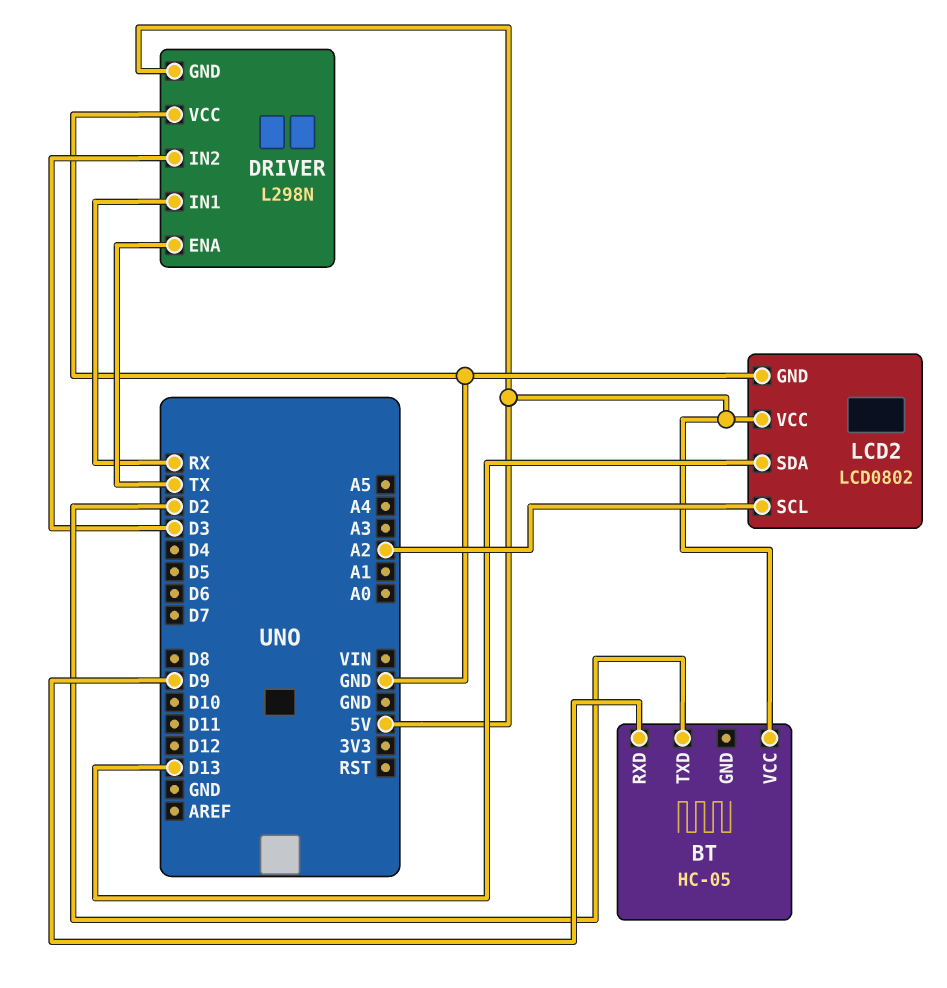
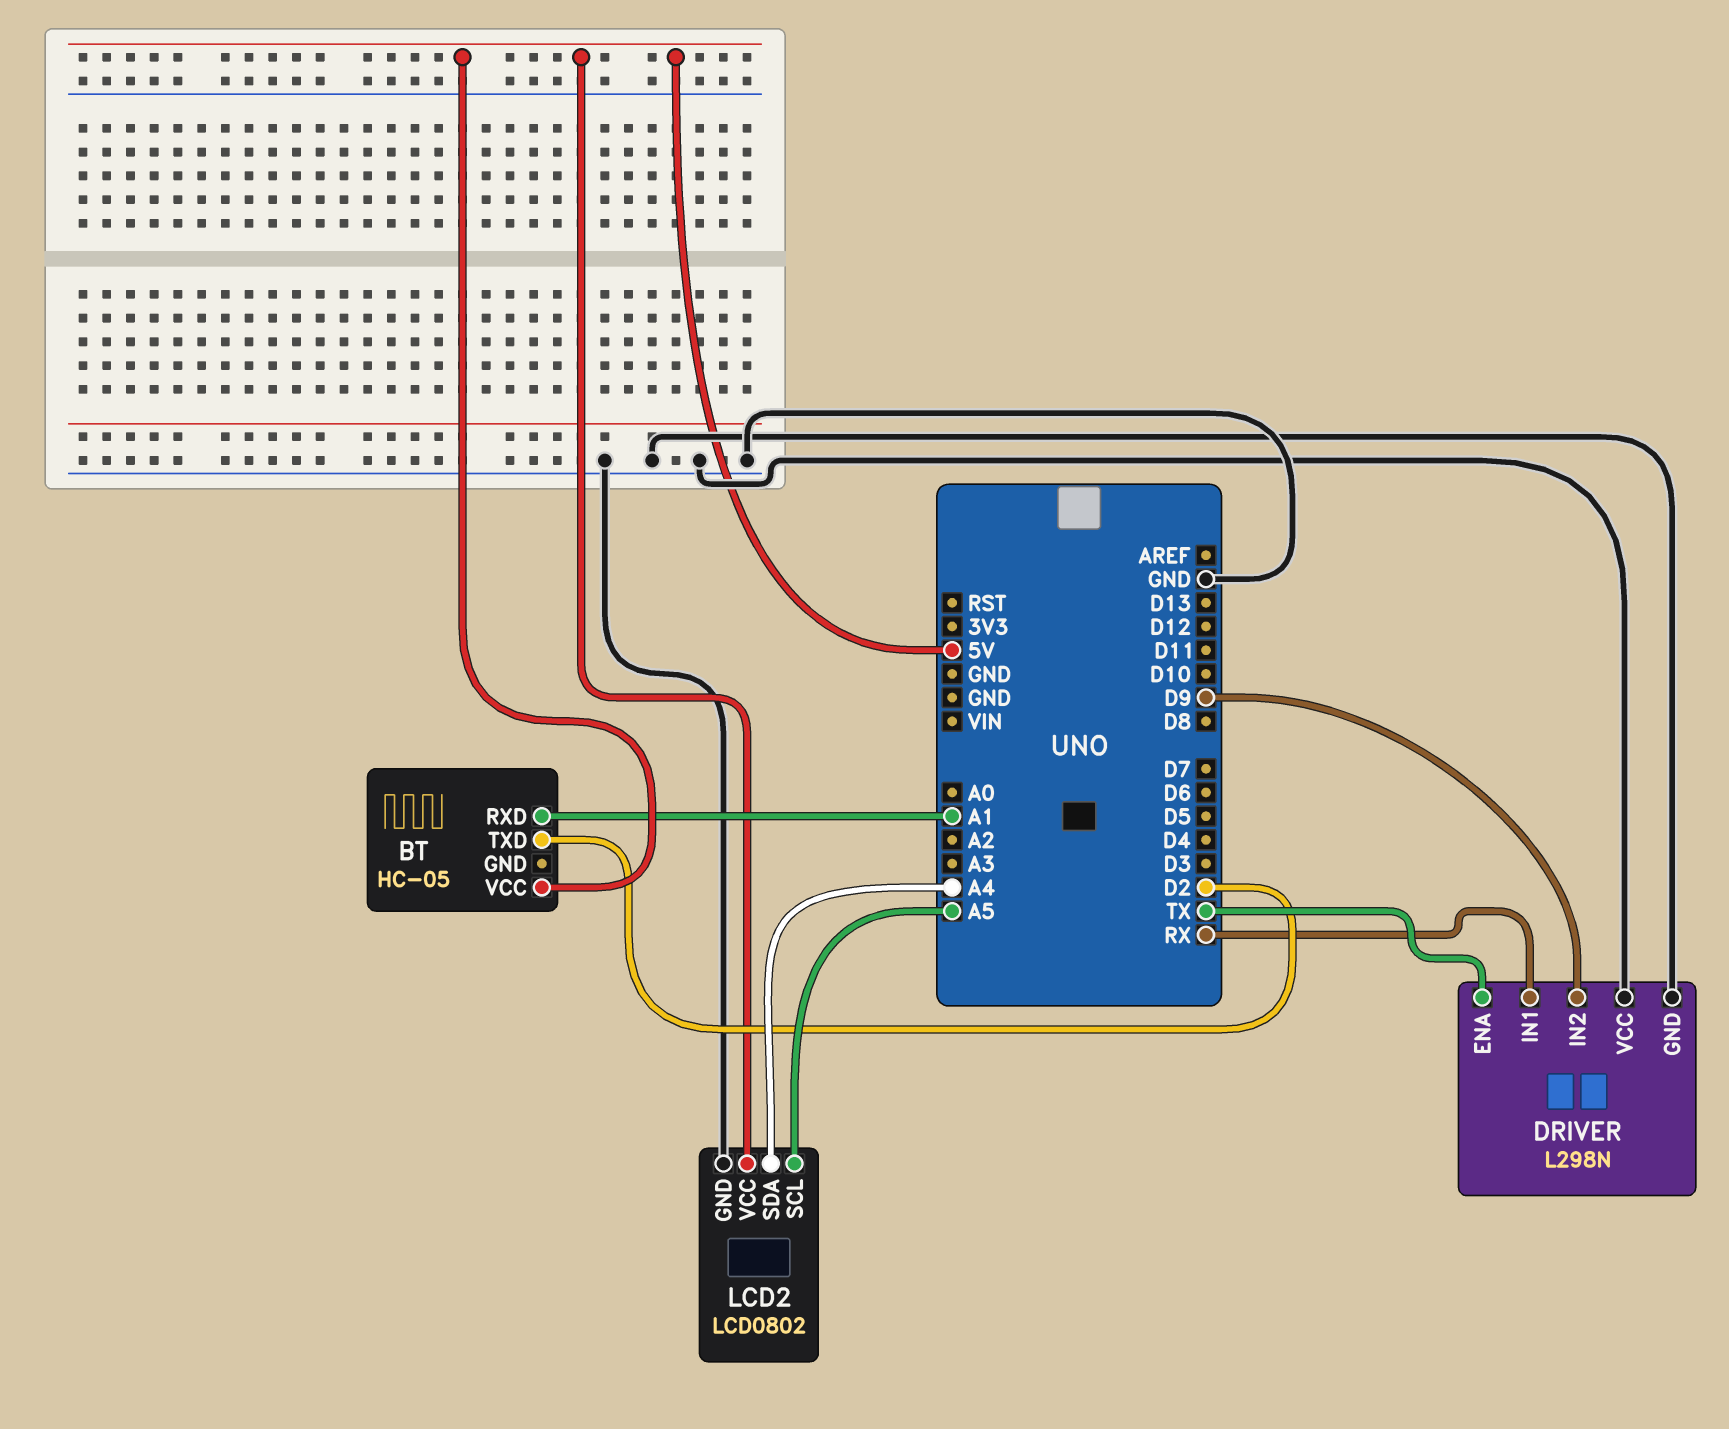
BT pin RXD: D9 -> A1
DRIVER pin GND: 5V -> GND
DRIVER pin IN2: D3 -> D9
LCD2 pin SCL: A2 -> A5
LCD2 pin SDA: D13 -> A4

